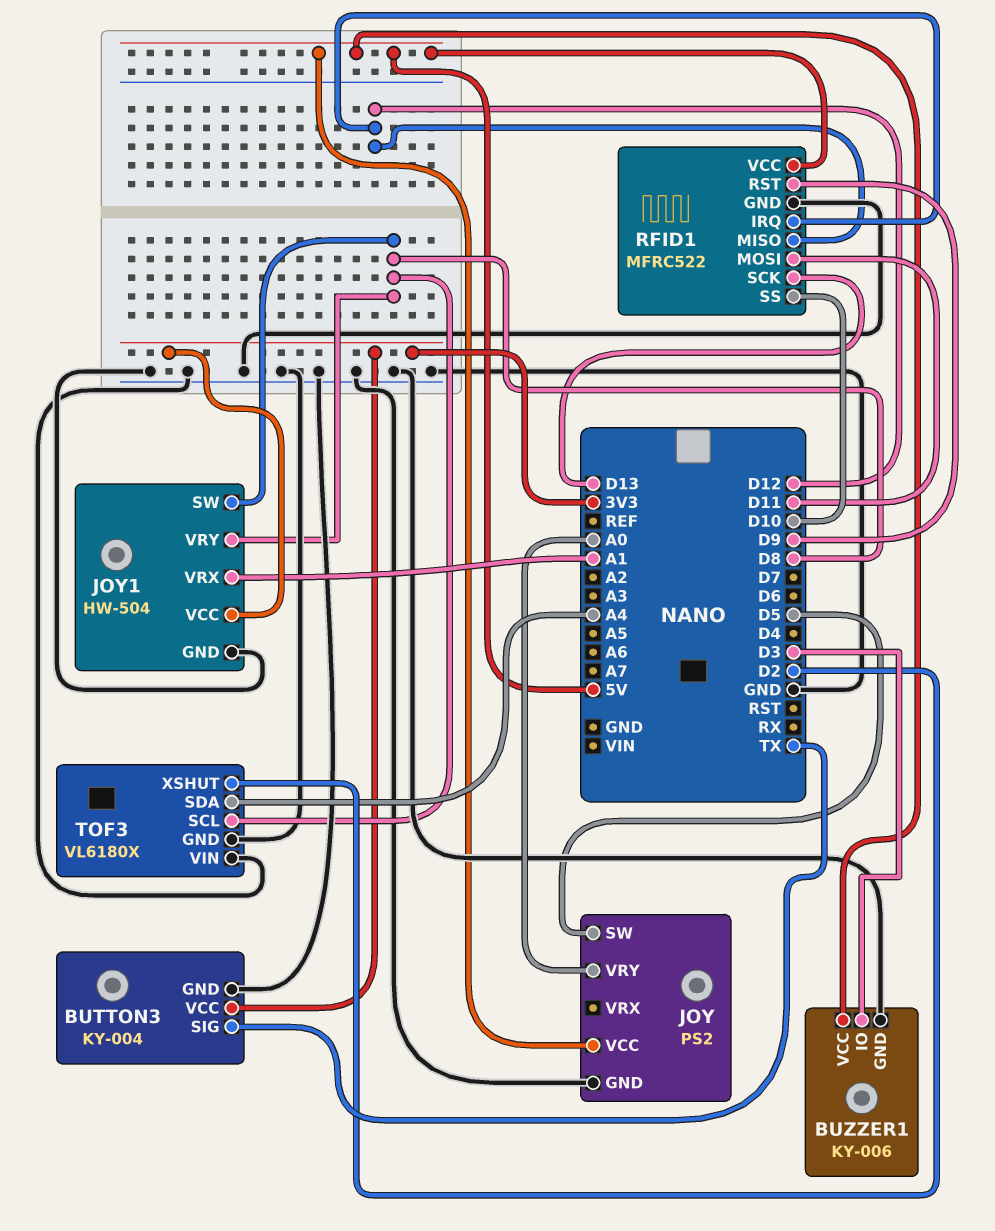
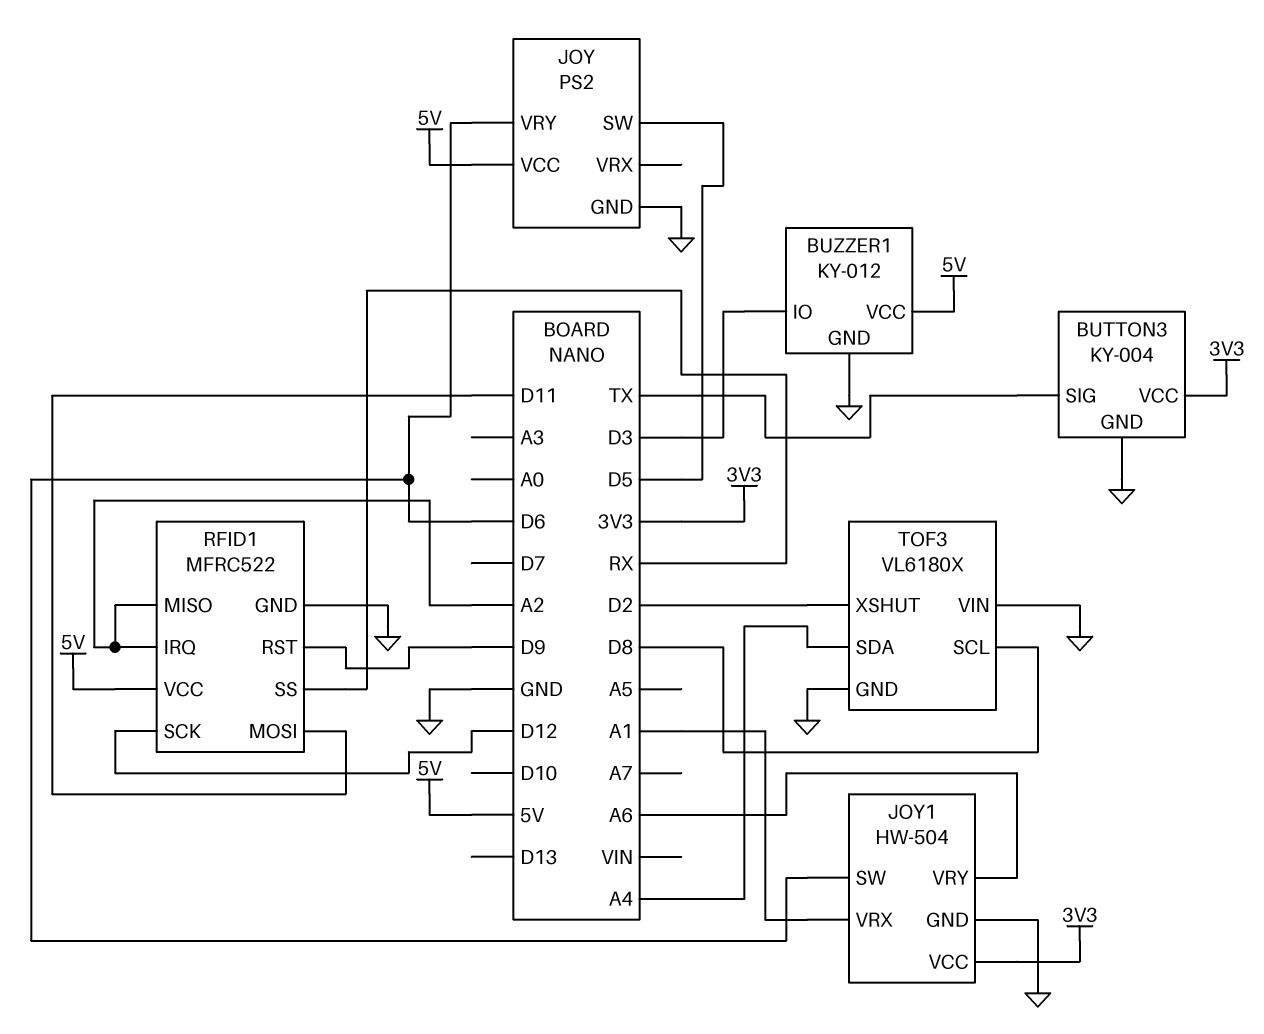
BUZZER1: KY-006 -> KY-012
JOY pin VRY: A0 -> D6
JOY1 pin SW: D8 -> D6
JOY1 pin VRY: D8 -> A6
RFID1 pin IRQ: D12 -> A2
RFID1 pin MISO: D12 -> A2
RFID1 pin SCK: D13 -> D12
RFID1 pin SS: D10 -> RX

